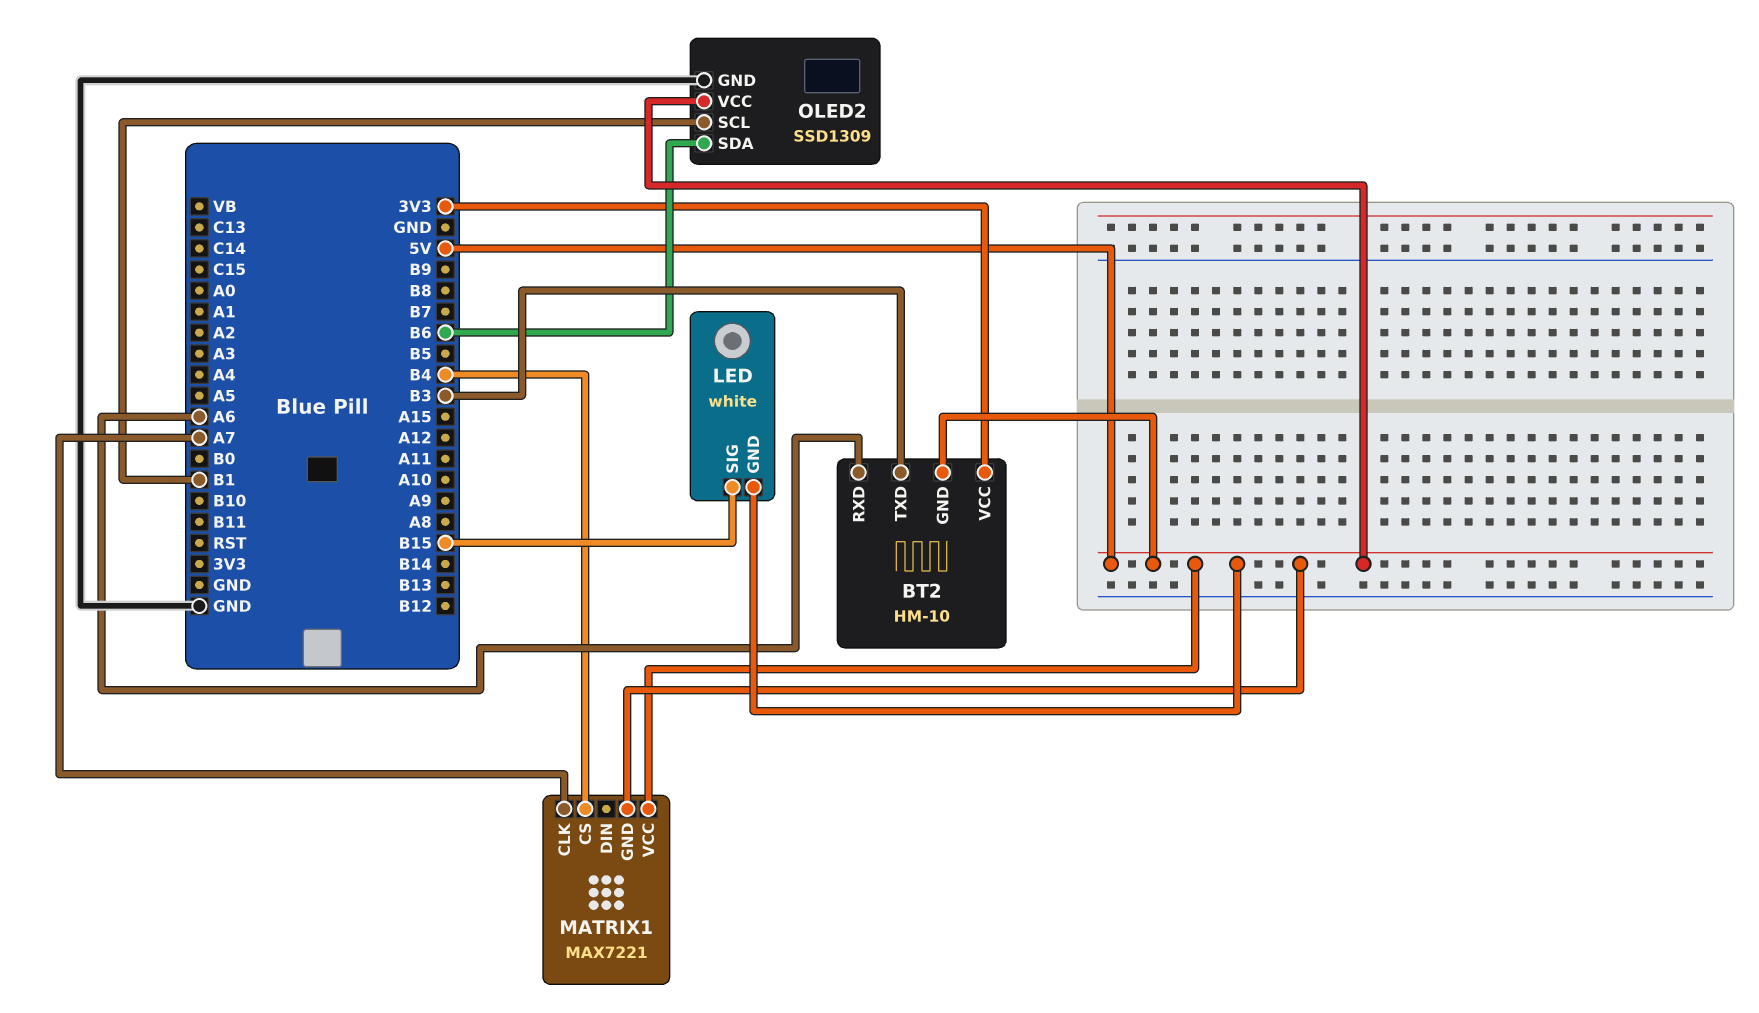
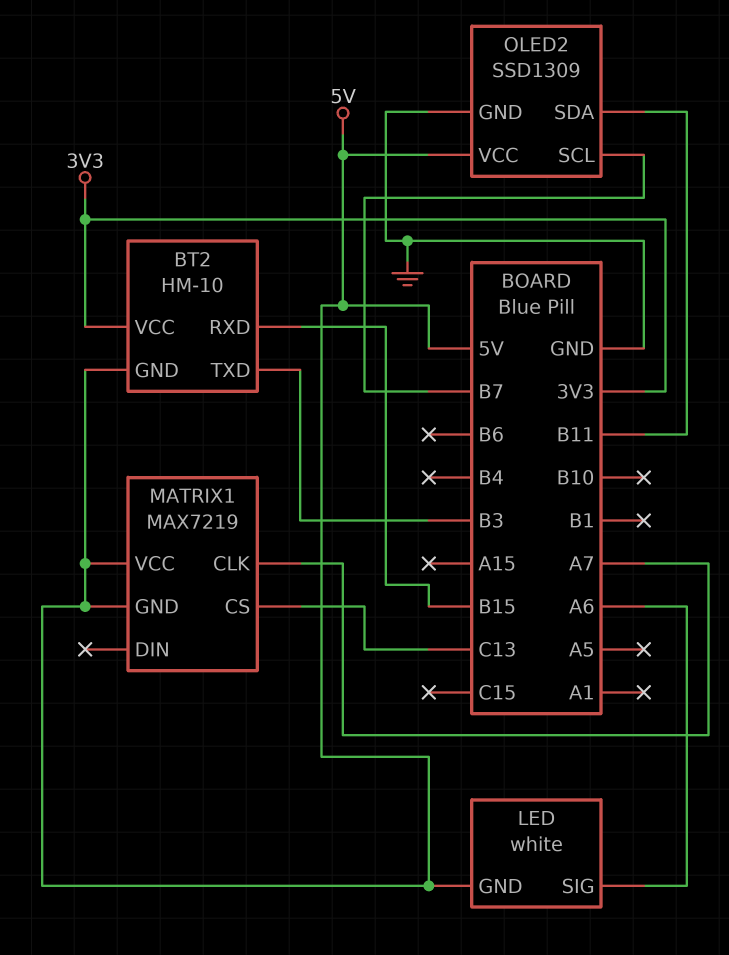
BT2 pin RXD: A6 -> B15
LED pin SIG: B15 -> A6
MATRIX1: MAX7221 -> MAX7219
MATRIX1 pin CS: B4 -> C13
OLED2 pin SCL: B1 -> B7
OLED2 pin SDA: B6 -> B11

